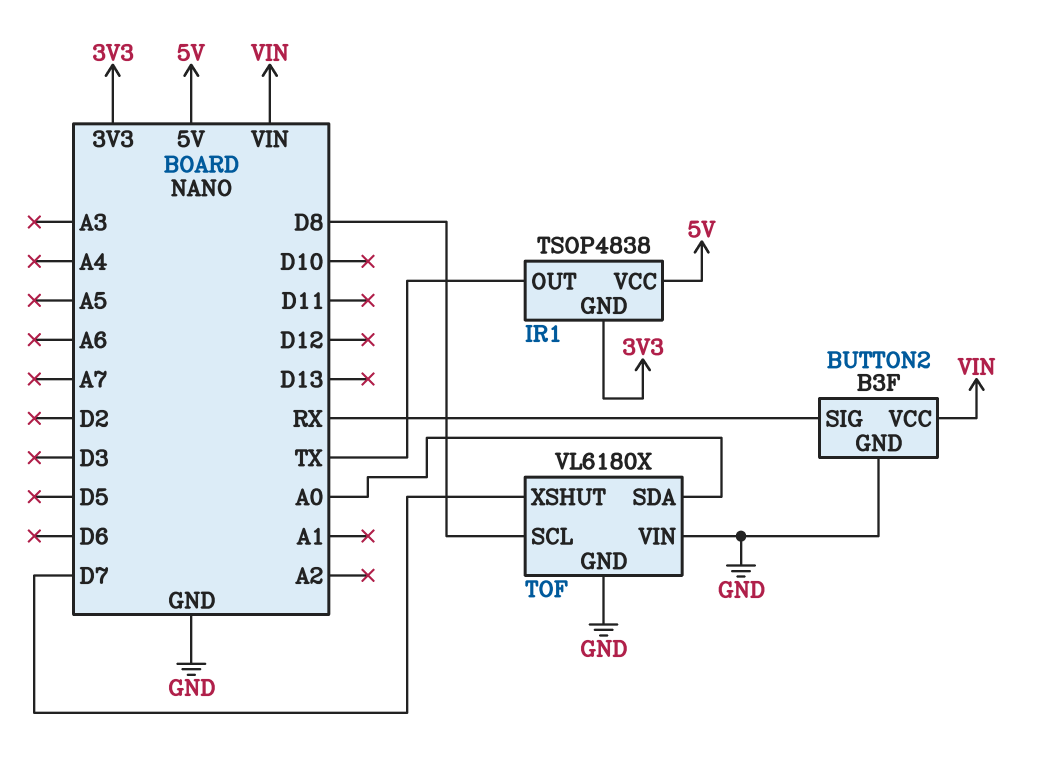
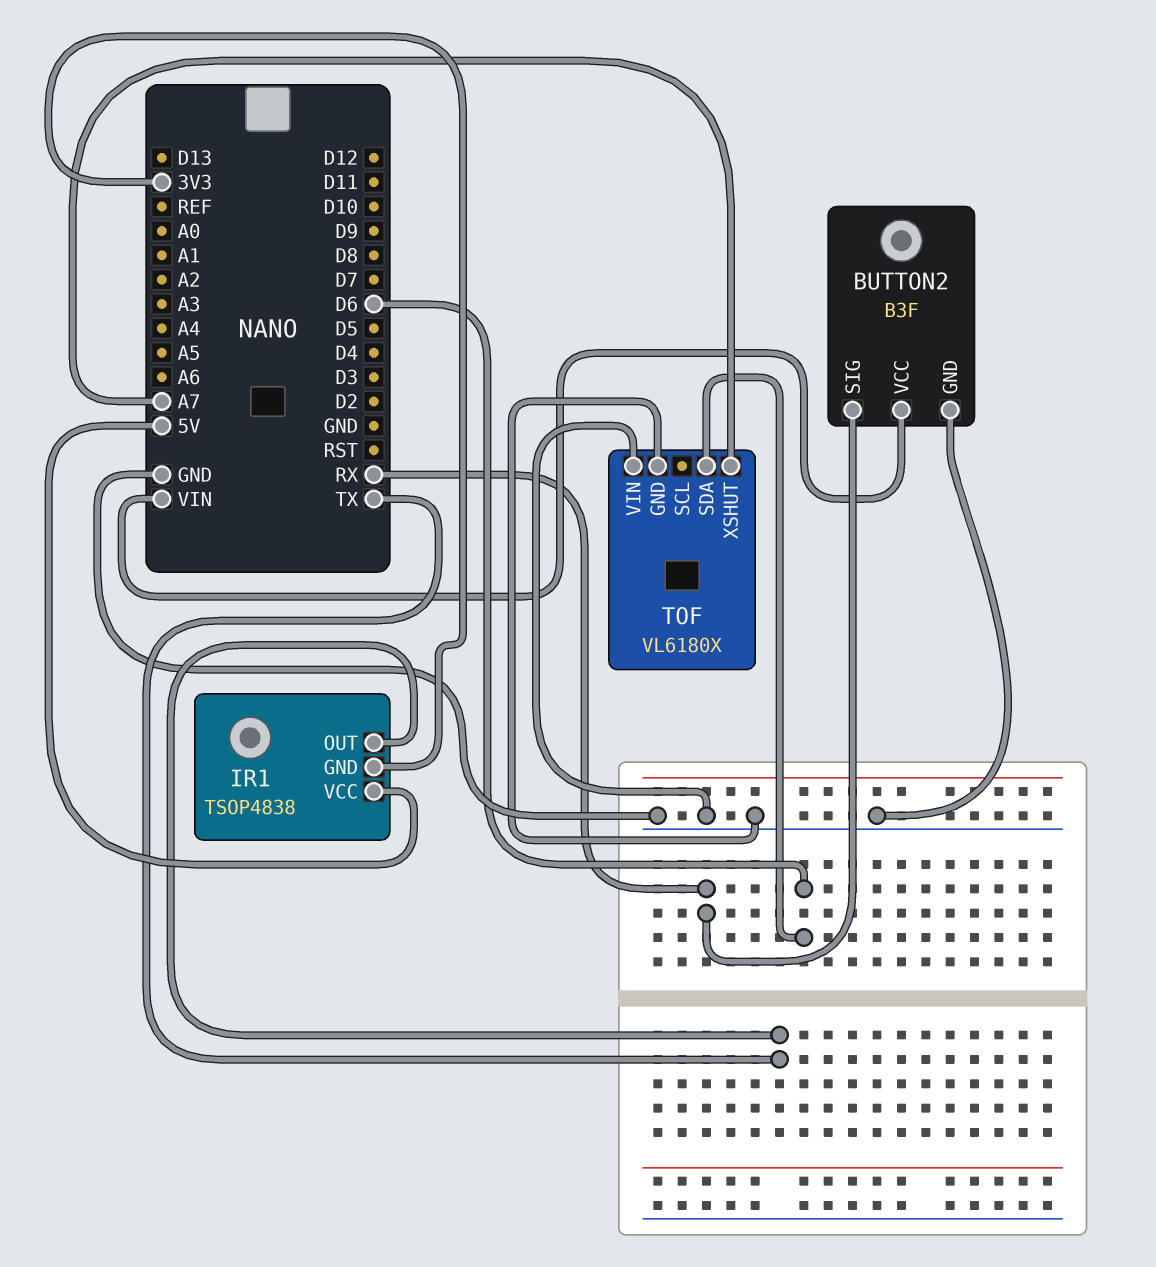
TOF pin SCL: D8 -> none
TOF pin SDA: A0 -> D6
TOF pin XSHUT: D7 -> A7

